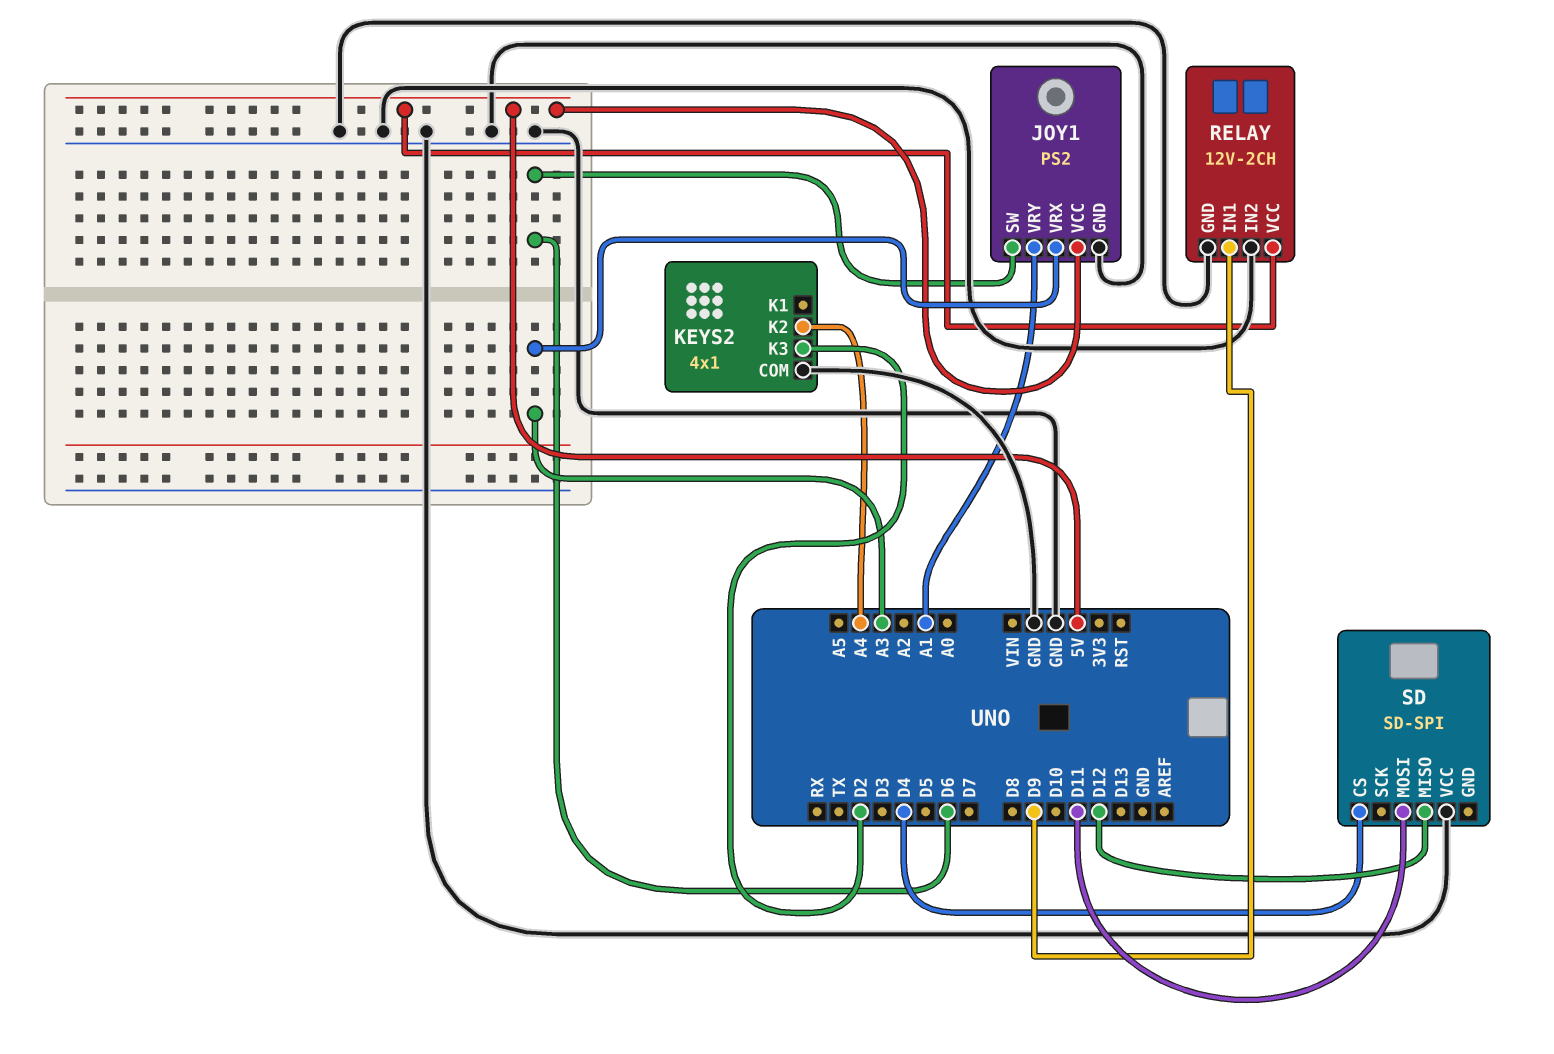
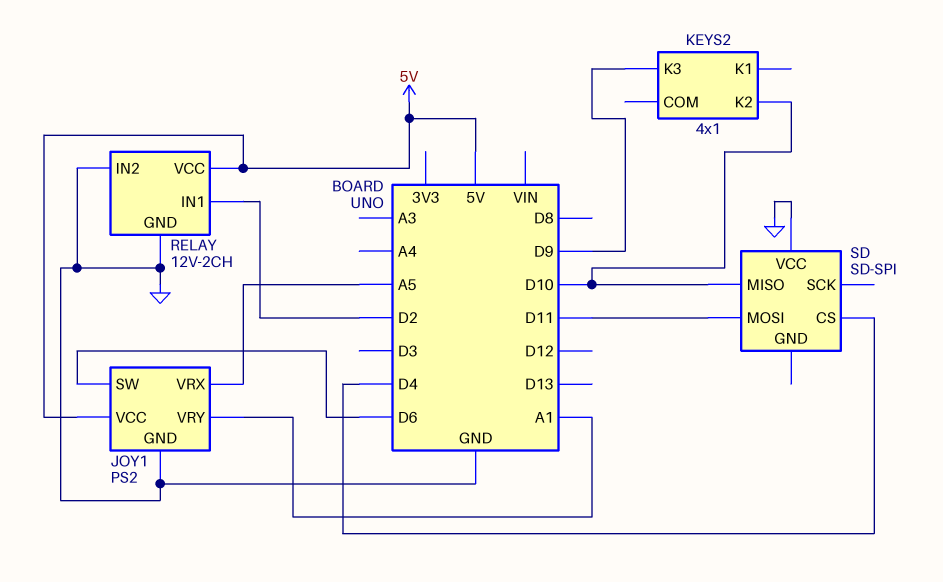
JOY1 pin VRX: A3 -> A5
KEYS2 pin COM: GND -> none
KEYS2 pin K2: A4 -> D10
KEYS2 pin K3: D2 -> D9
RELAY pin IN1: D9 -> D2
SD pin MISO: D12 -> D10

